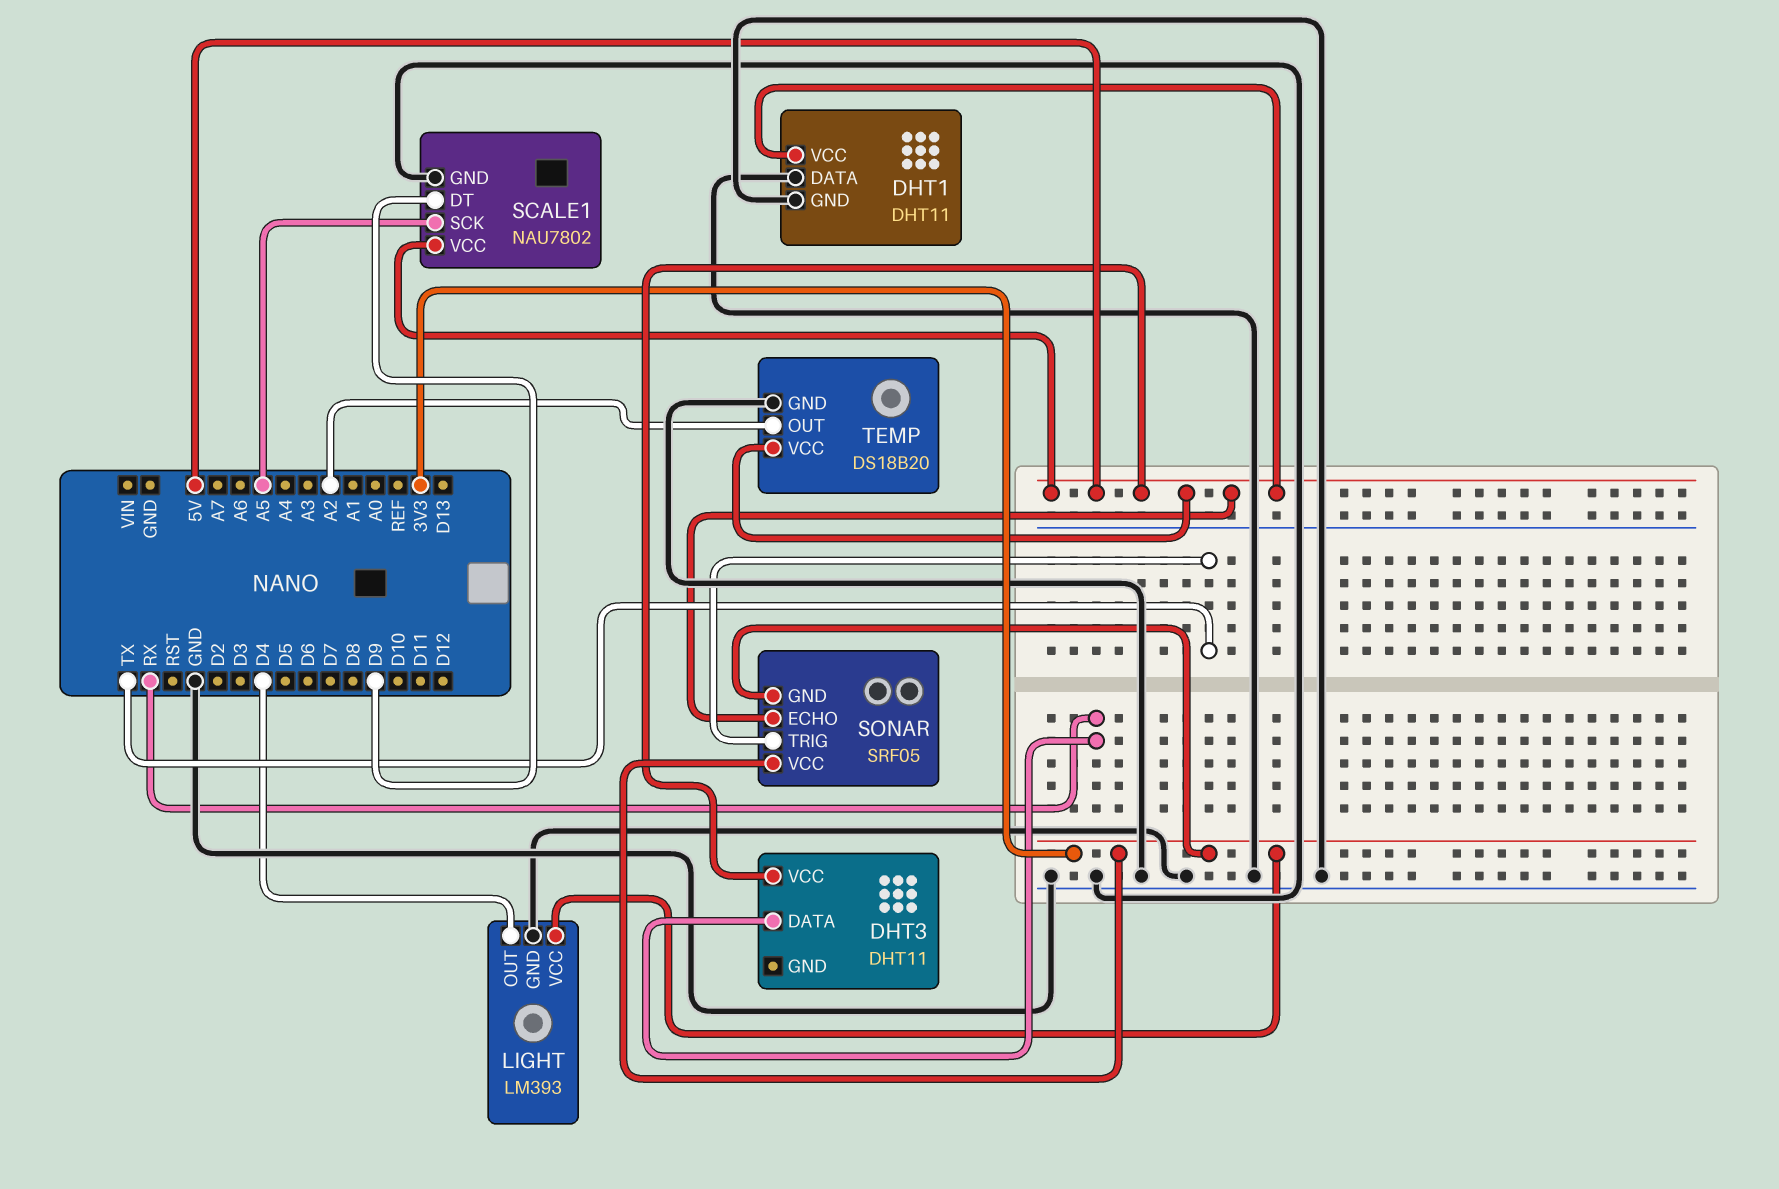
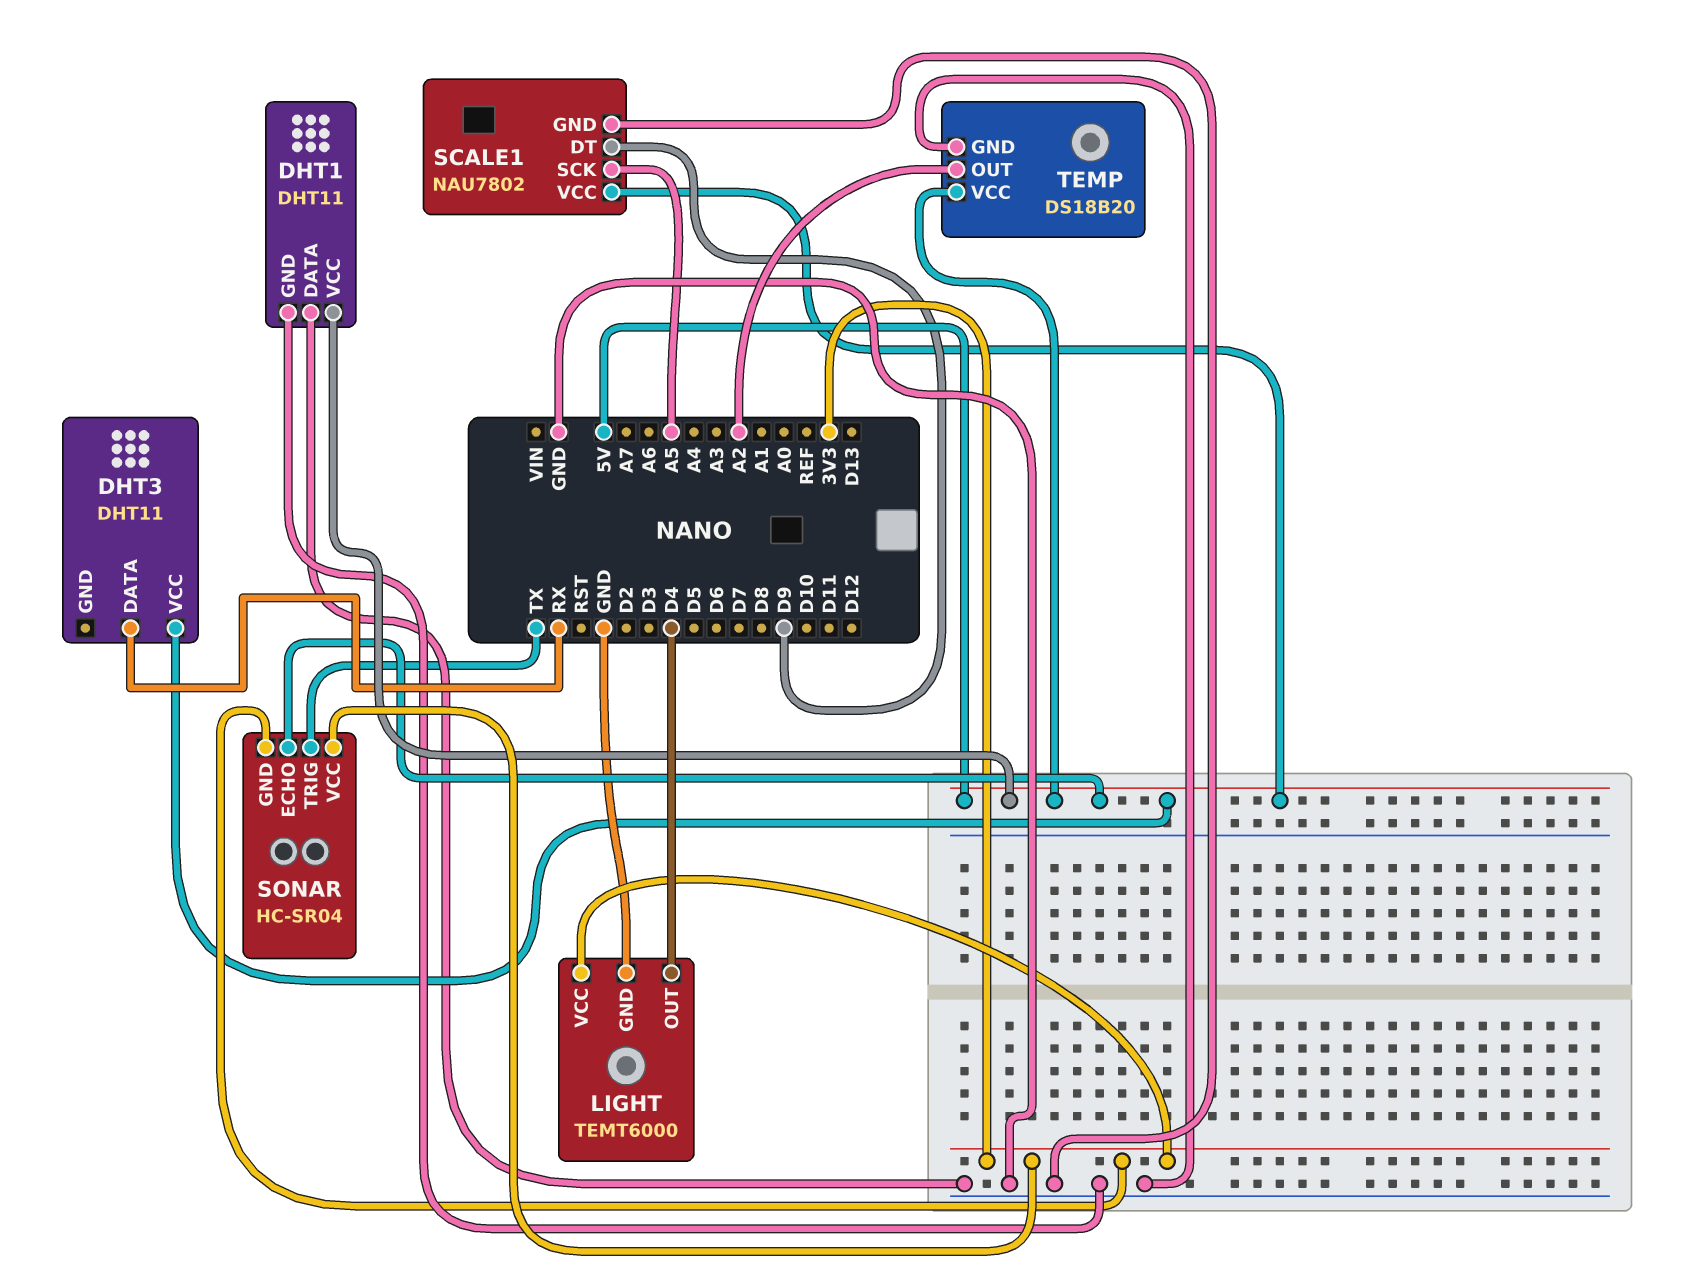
LIGHT: LM393 -> TEMT6000
SONAR: SRF05 -> HC-SR04

